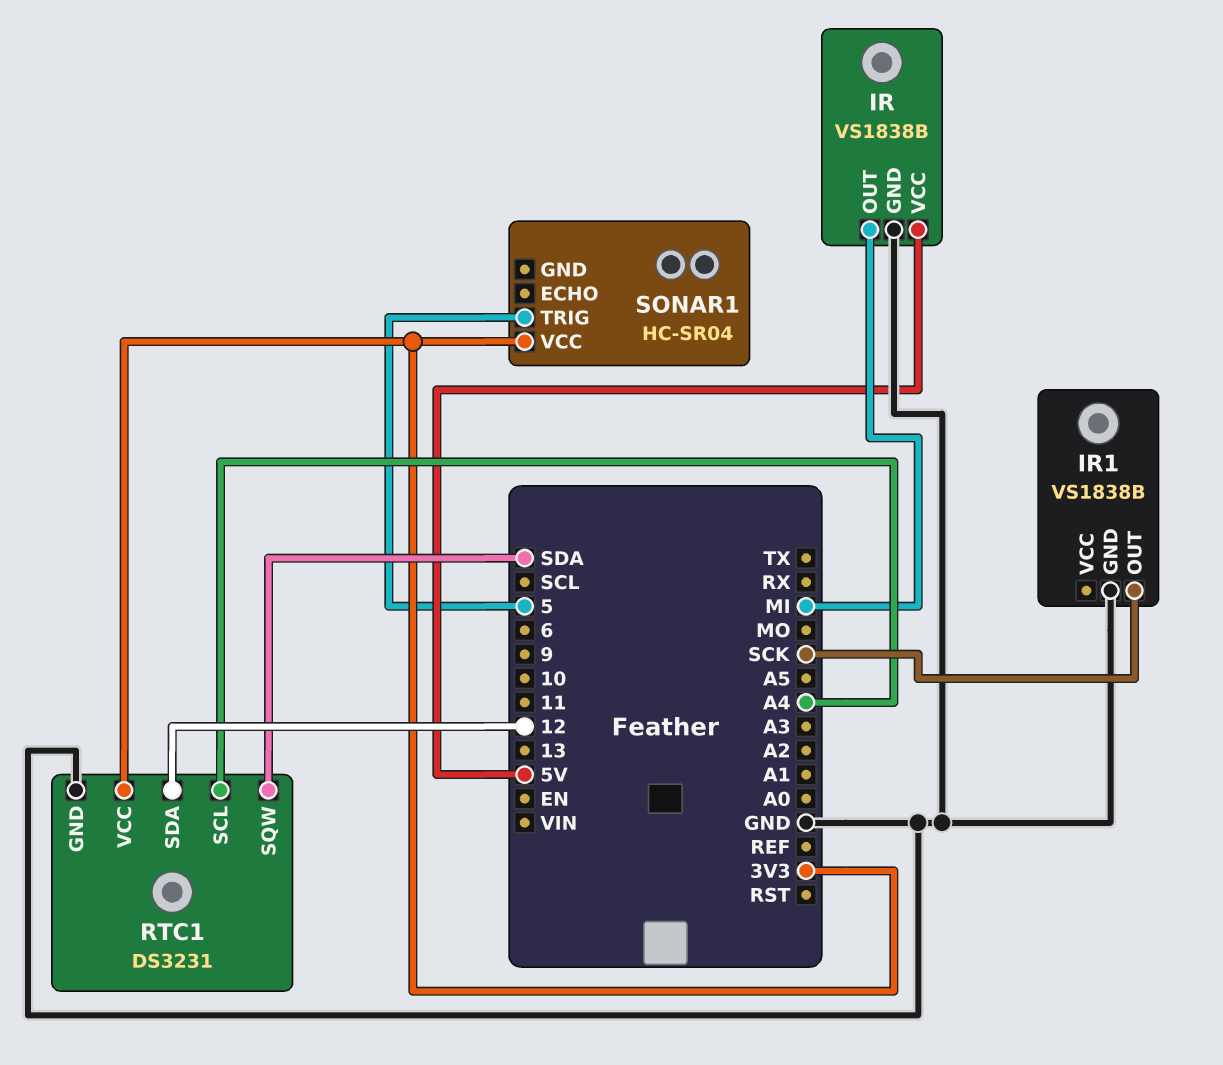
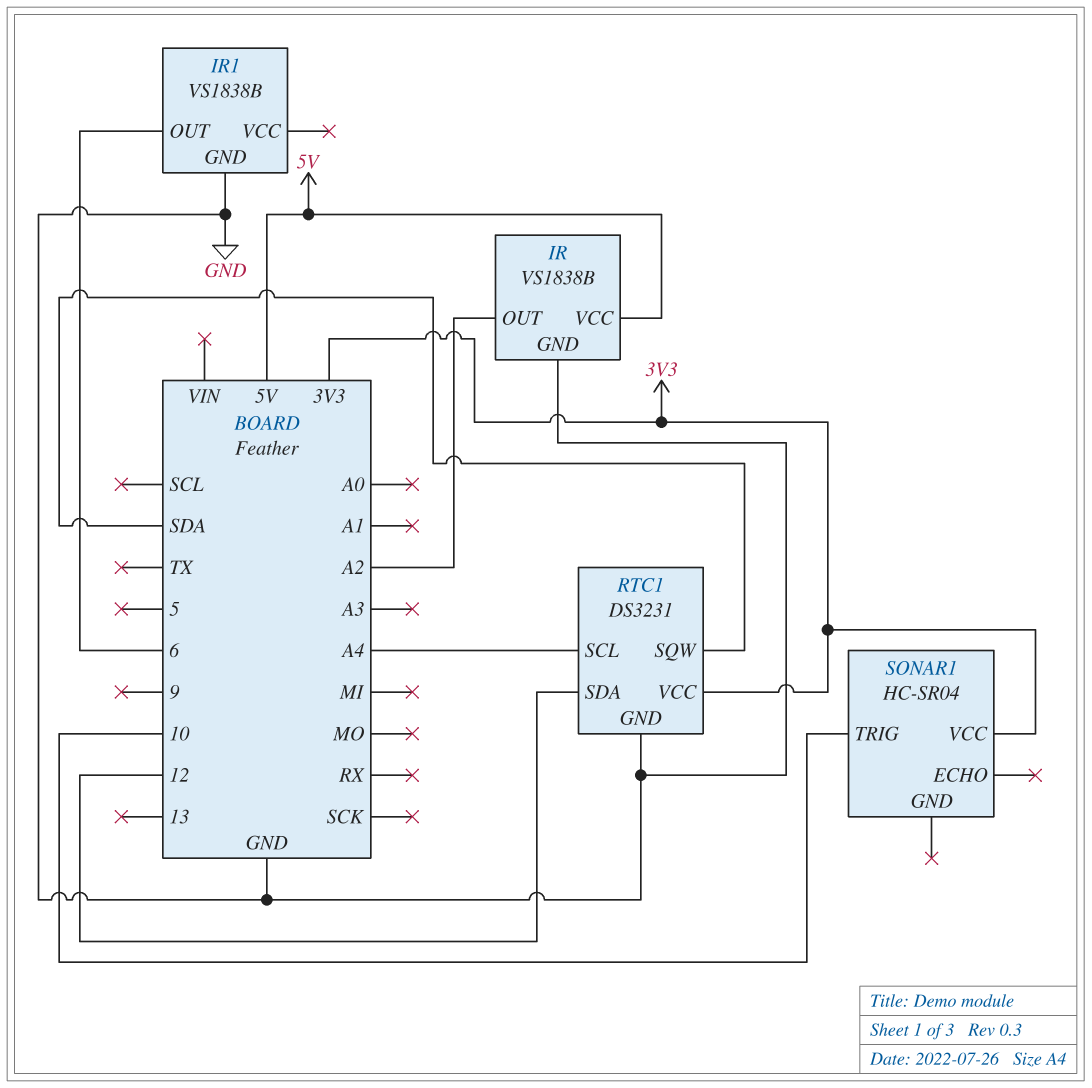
IR pin OUT: MI -> A2
IR1 pin OUT: SCK -> 6
SONAR1 pin TRIG: 5 -> 10

